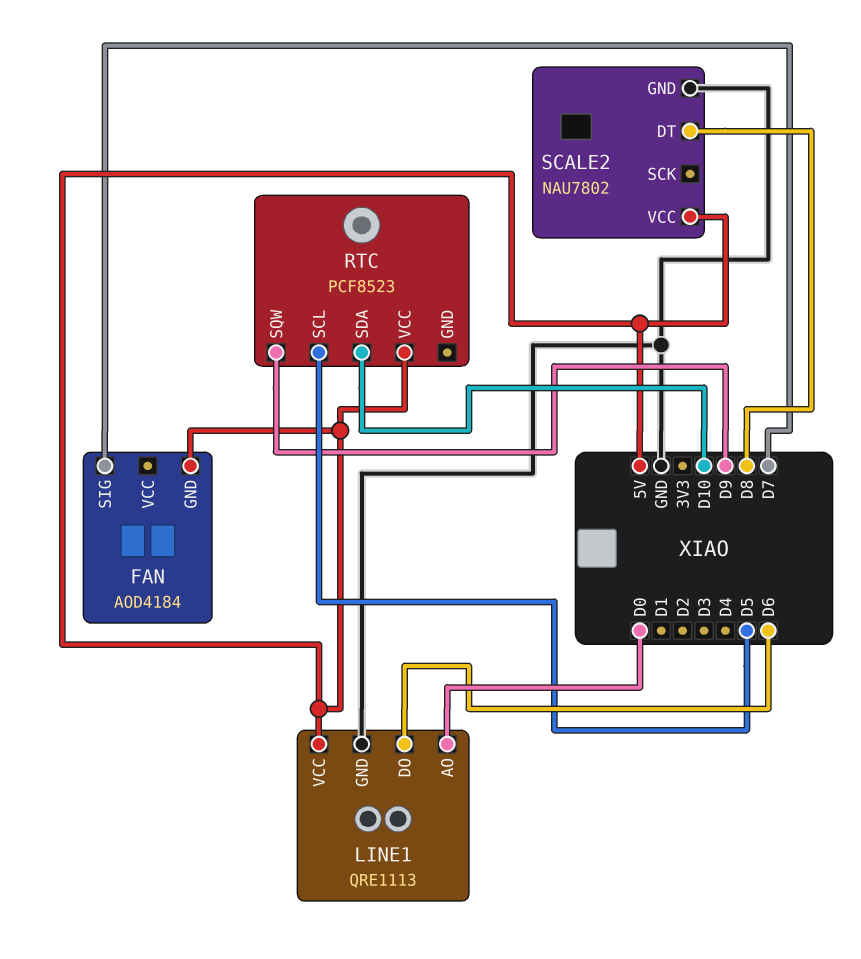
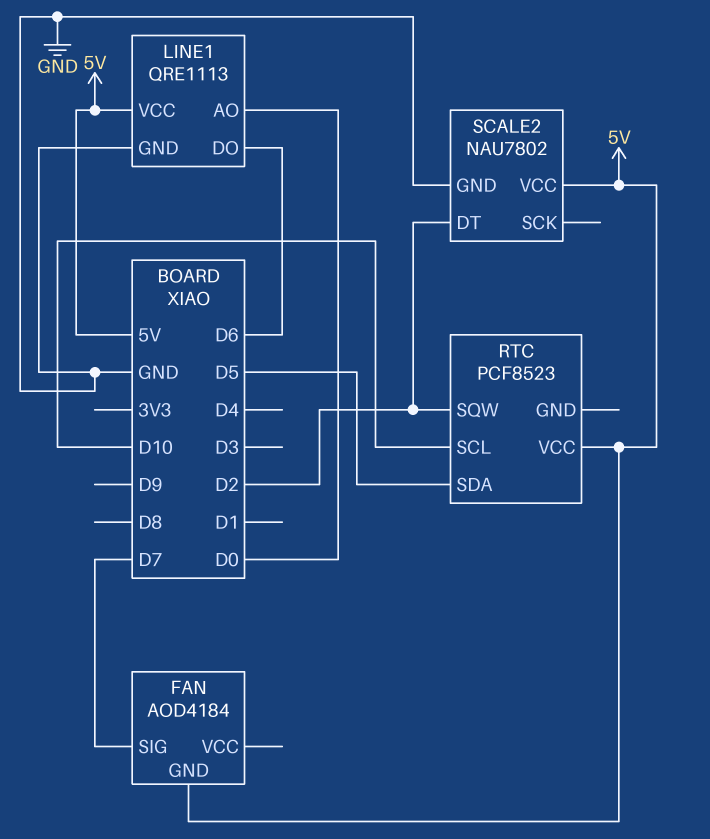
RTC pin SCL: D5 -> D10
RTC pin SDA: D10 -> D5
RTC pin SQW: D9 -> D2
SCALE2 pin DT: D8 -> D2

